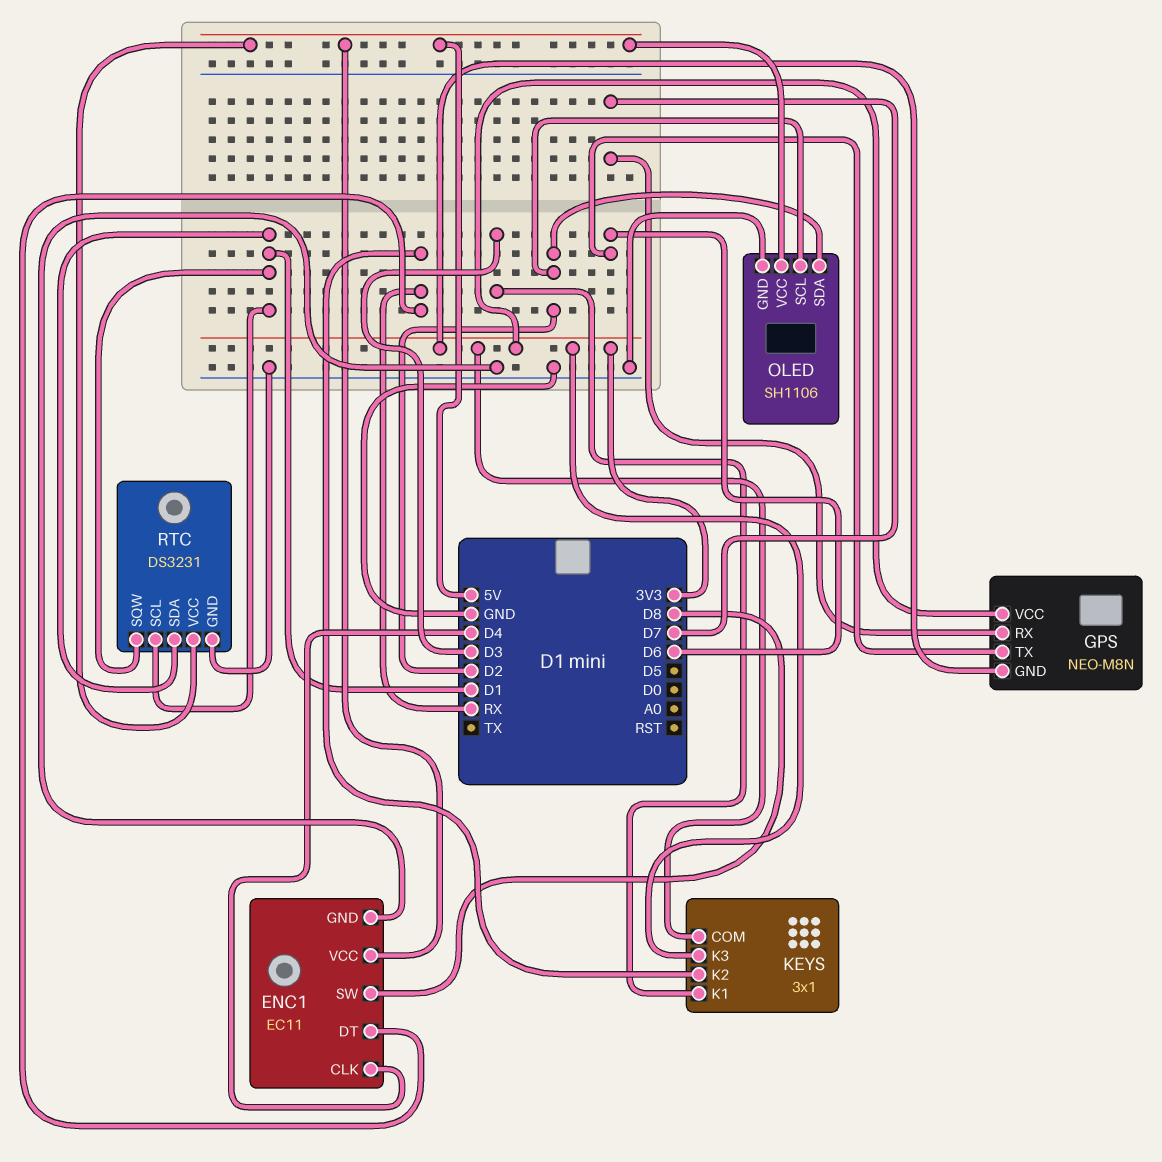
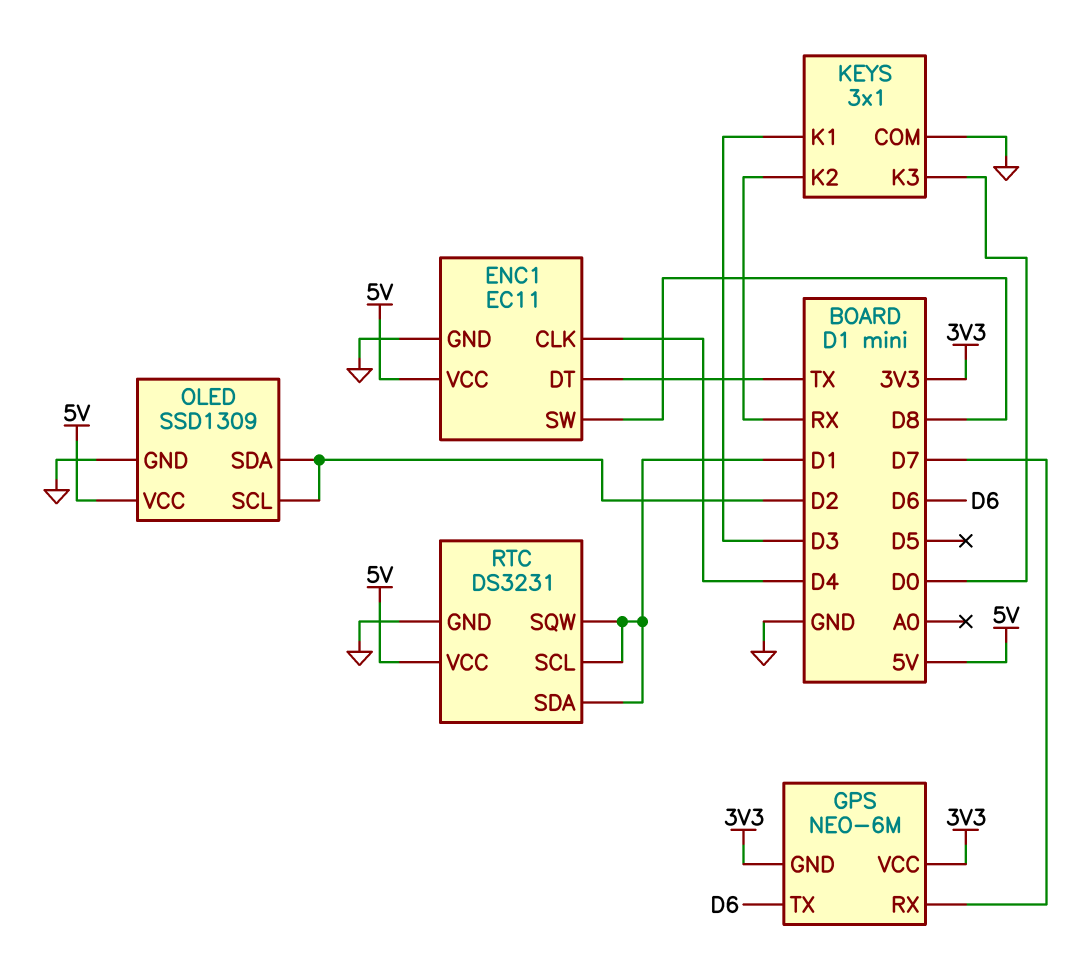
ENC1 pin DT: RX -> TX
GPS: NEO-M8N -> NEO-6M
KEYS pin COM: 3V3 -> GND
KEYS pin K3: 3V3 -> D0
OLED: SH1106 -> SSD1309

